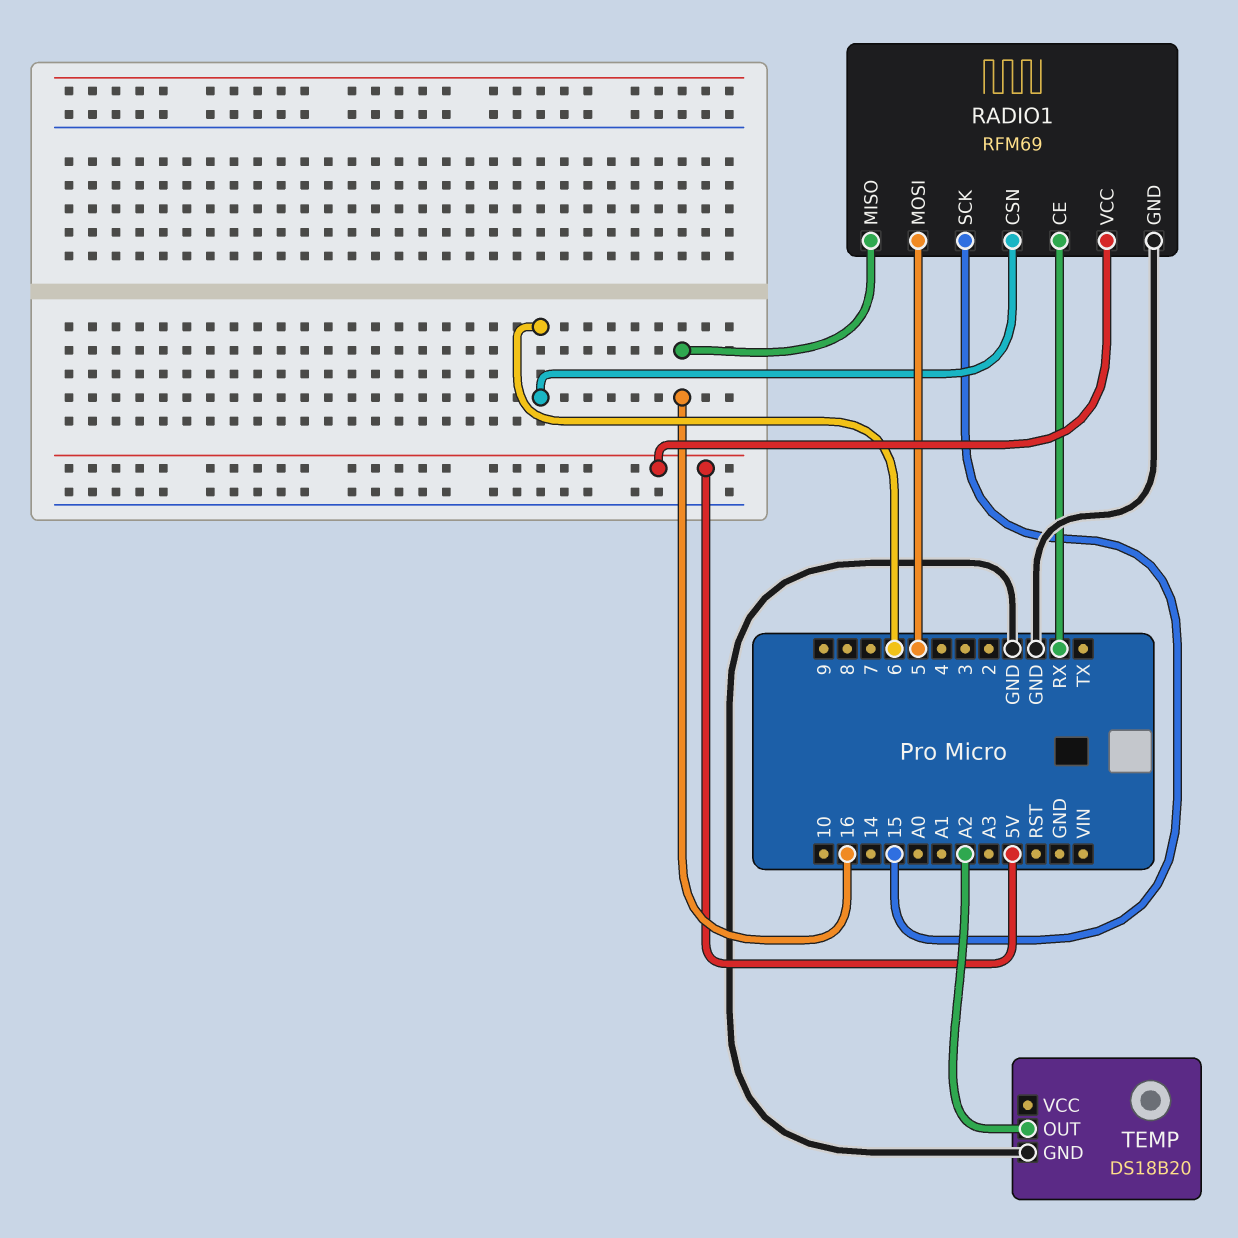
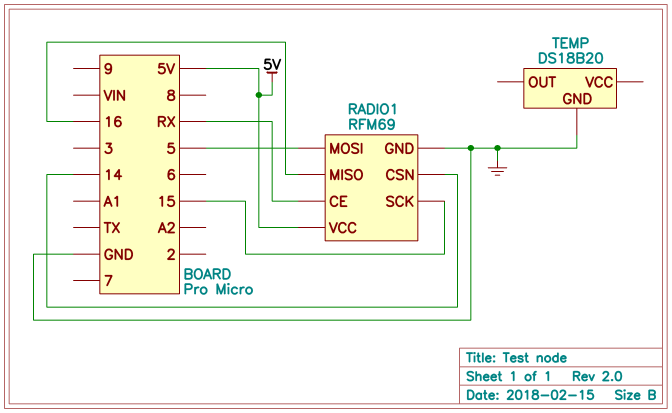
RADIO1 pin CSN: 6 -> 14
TEMP pin OUT: A2 -> none

